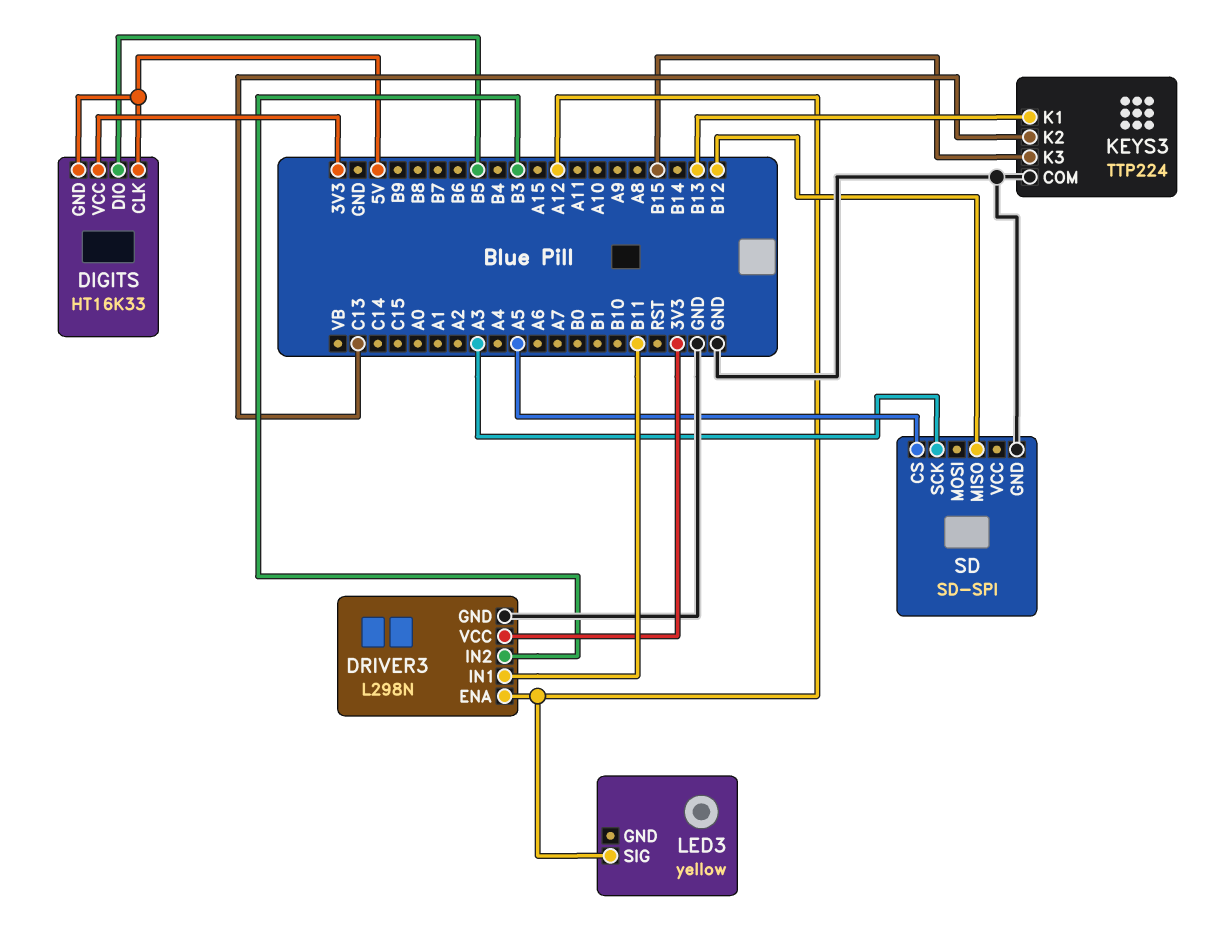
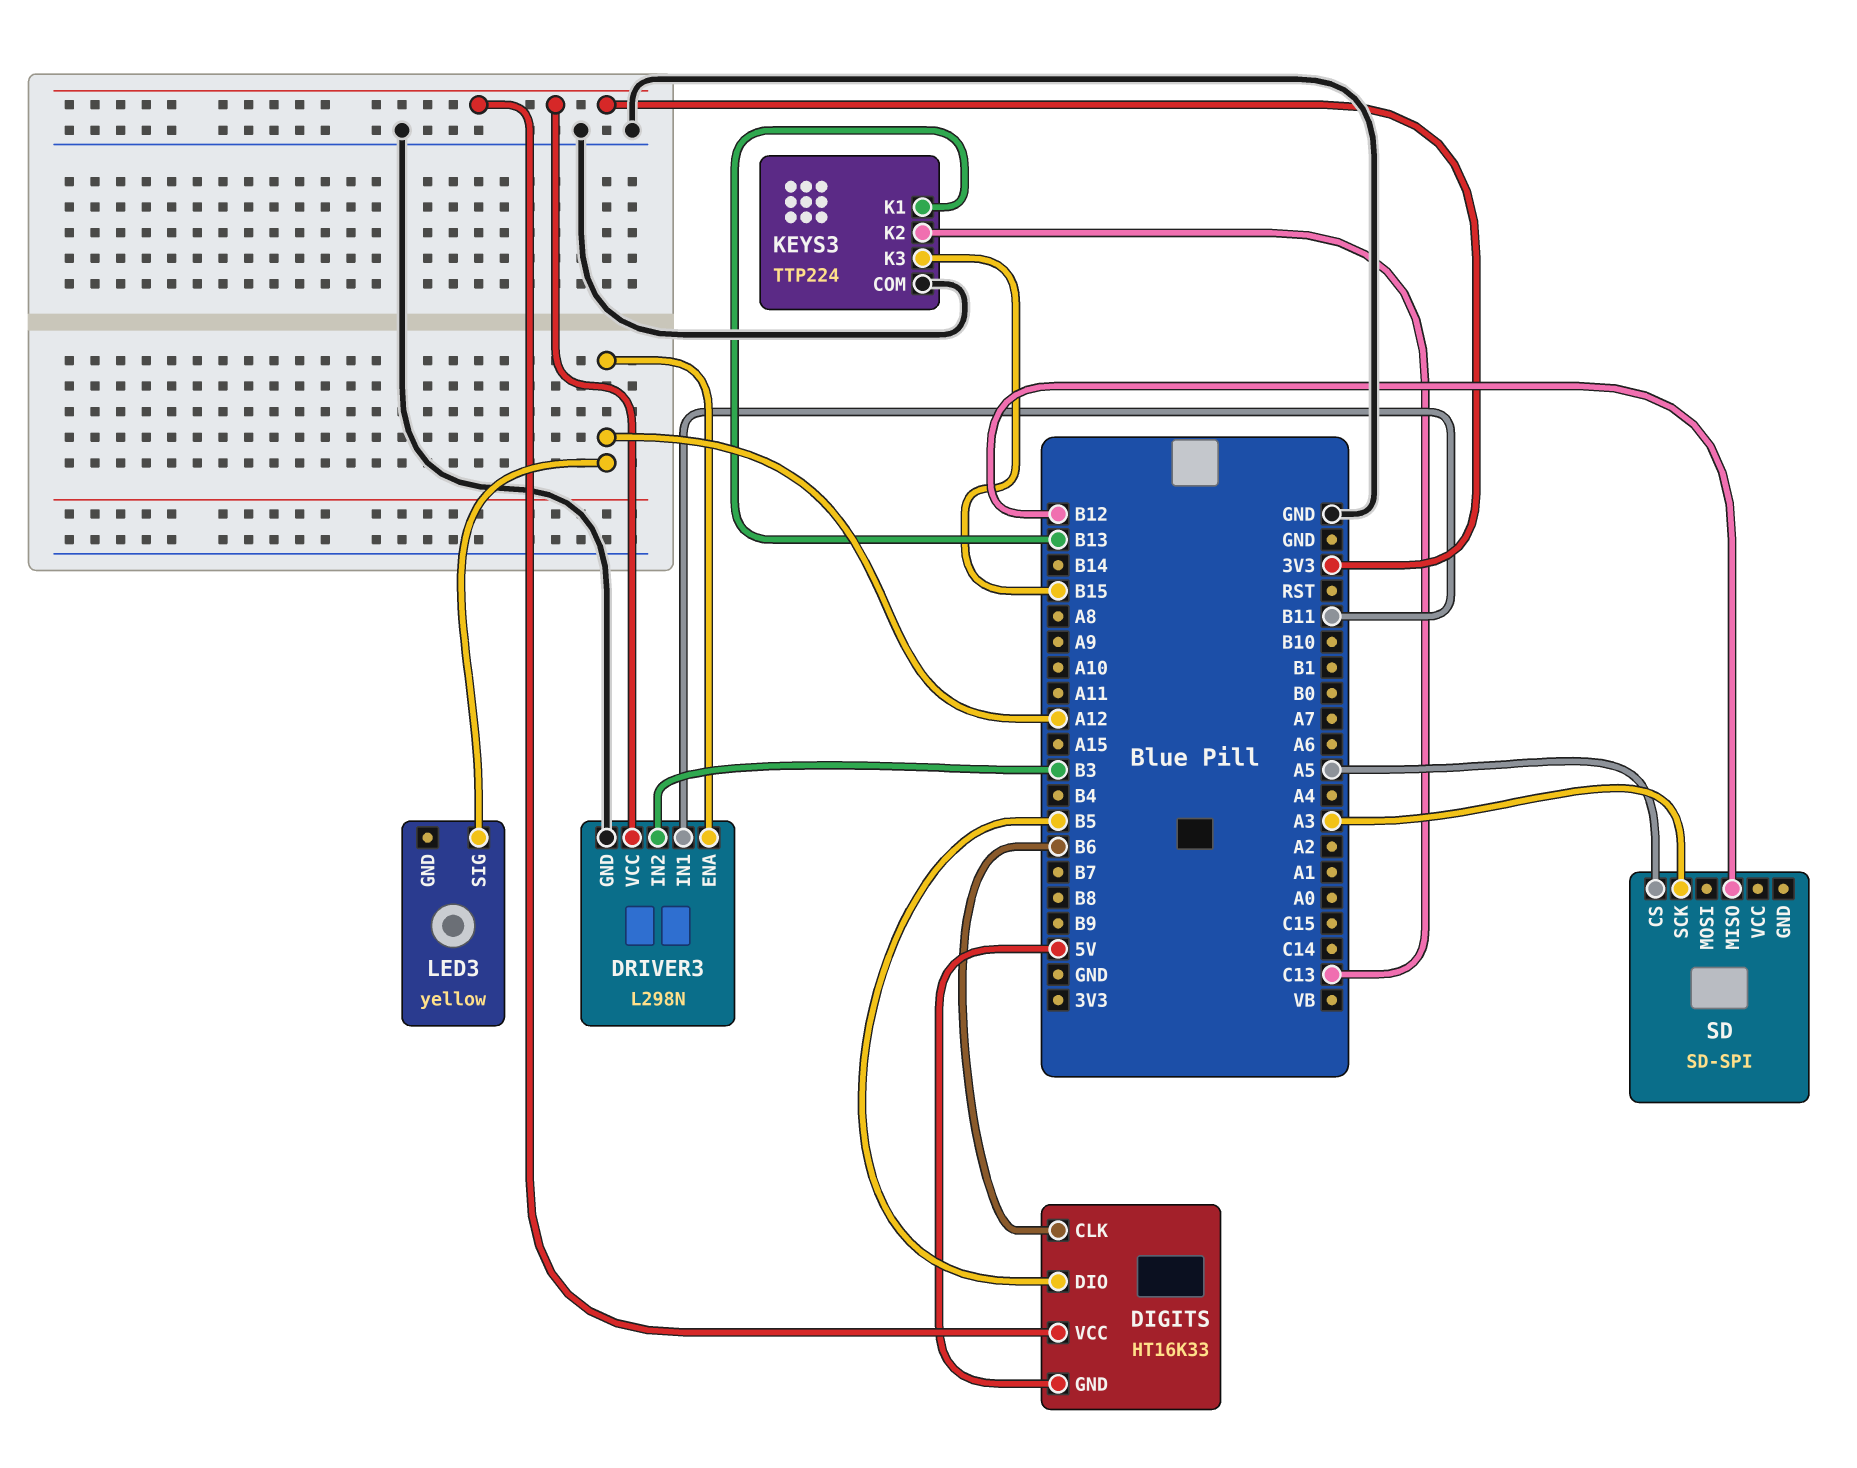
DIGITS pin CLK: 5V -> B6
SD pin GND: GND -> none

